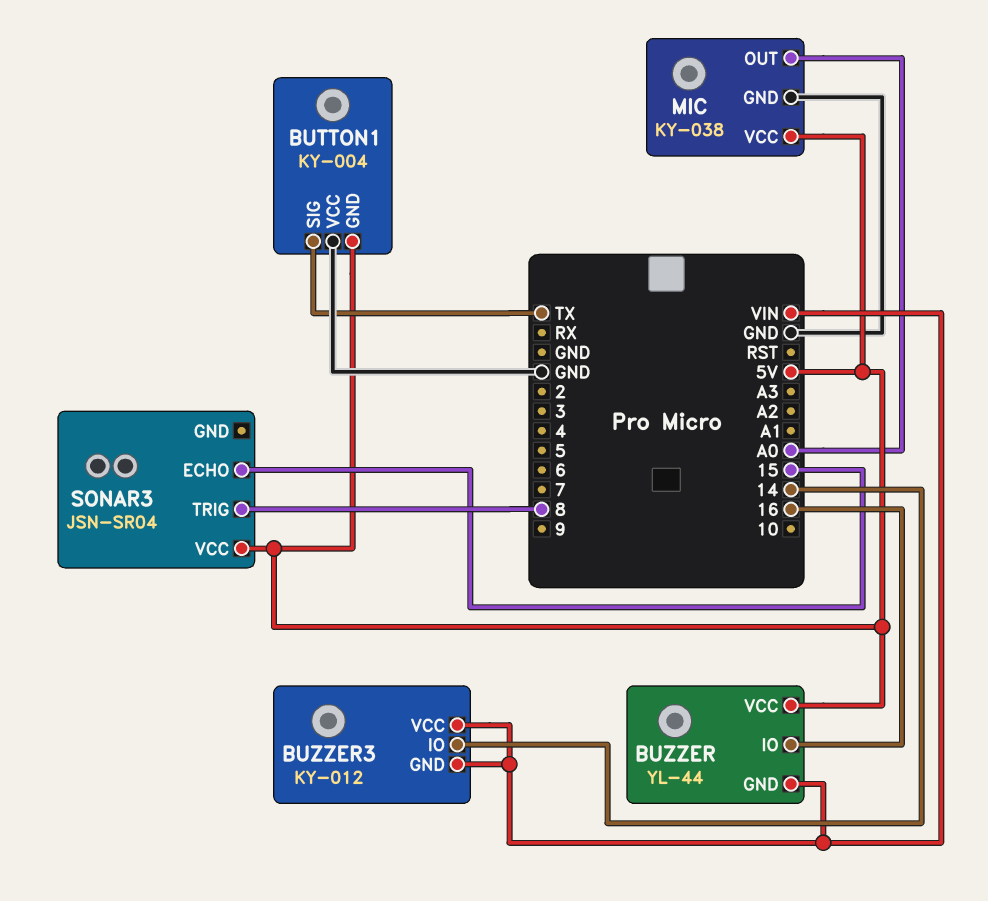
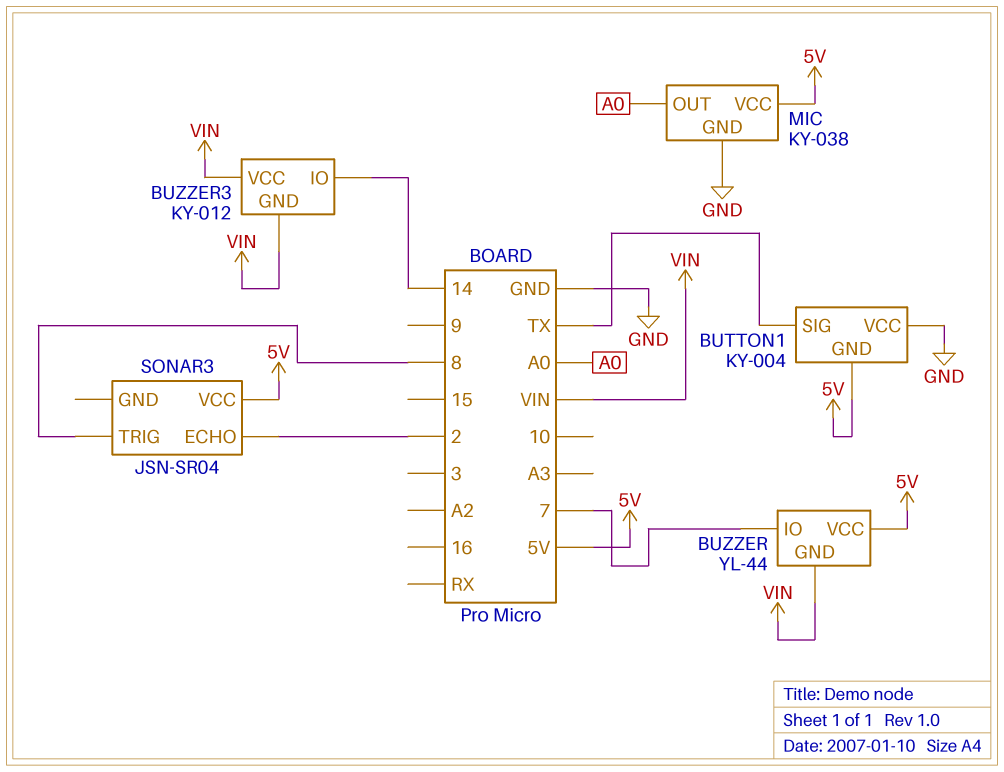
BUZZER pin IO: 16 -> 7
SONAR3 pin ECHO: 15 -> 2

